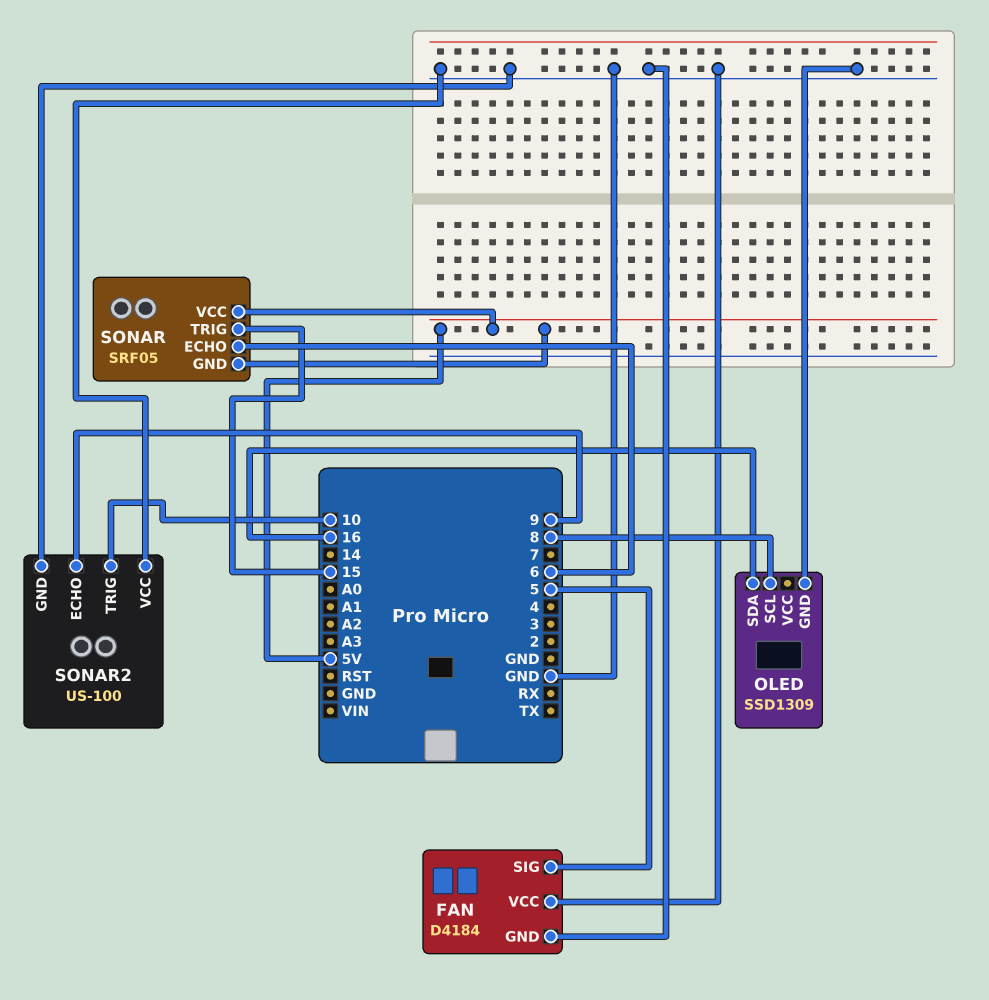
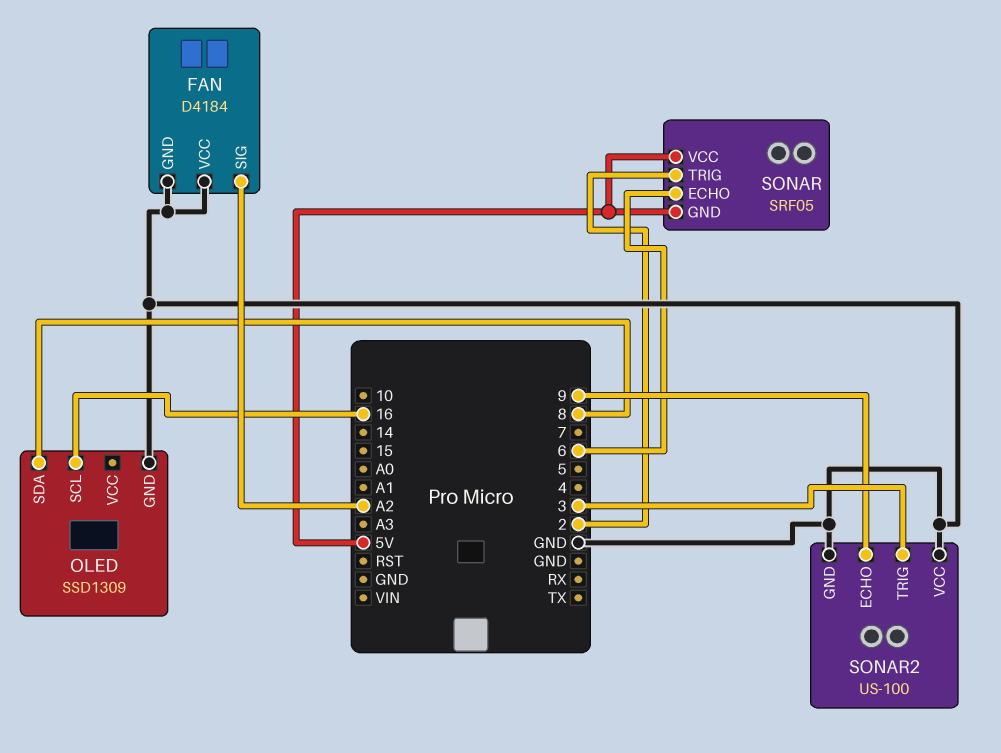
FAN pin SIG: 5 -> A2
OLED pin SCL: 8 -> 16
OLED pin SDA: 16 -> 8
SONAR pin TRIG: 15 -> 2
SONAR2 pin TRIG: 10 -> 3

